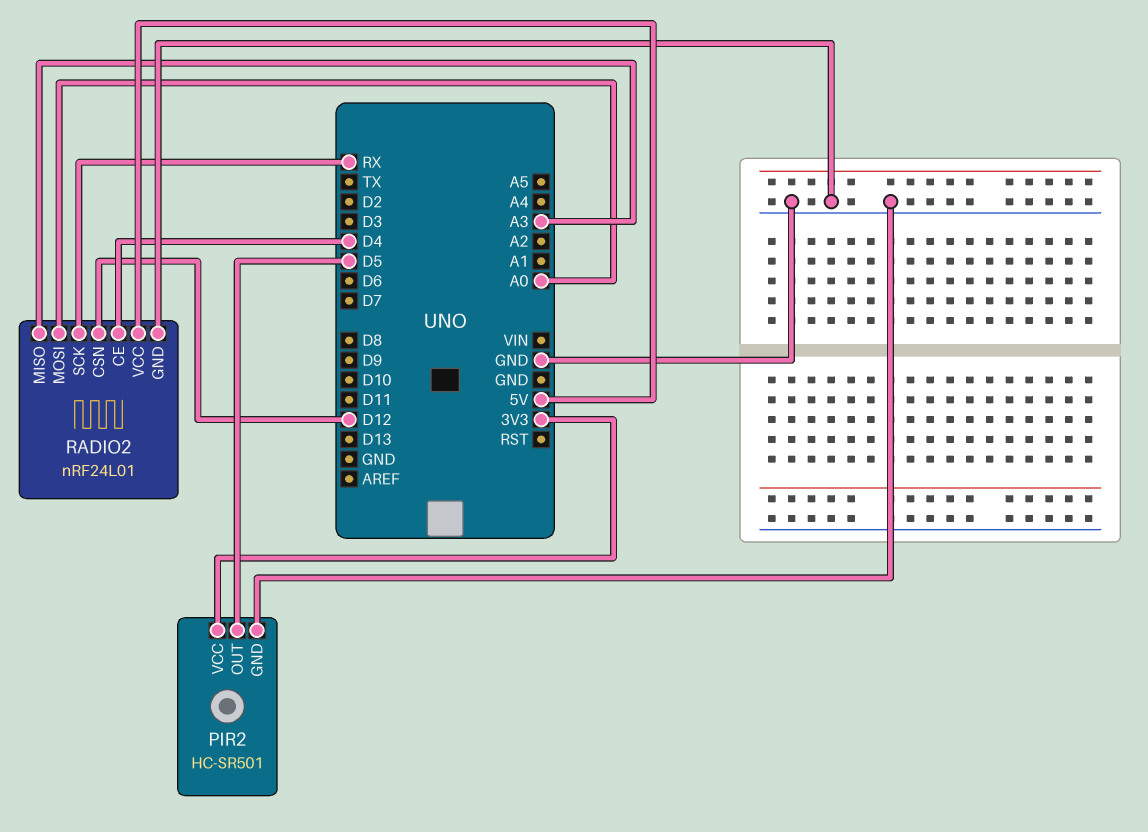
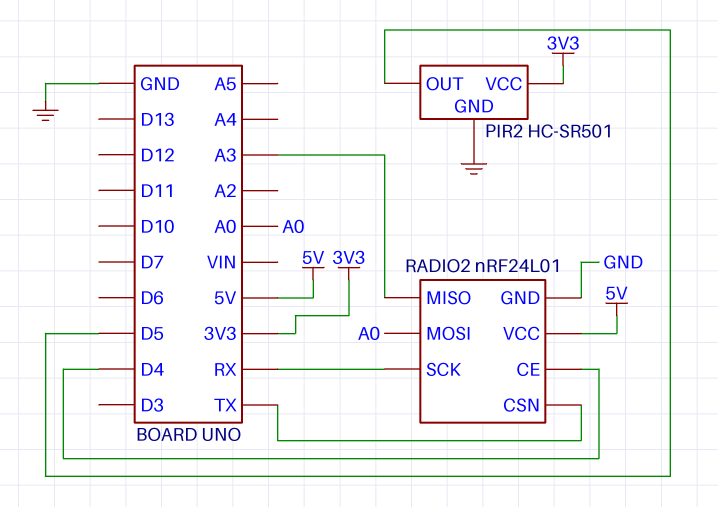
RADIO2 pin CSN: D12 -> TX

